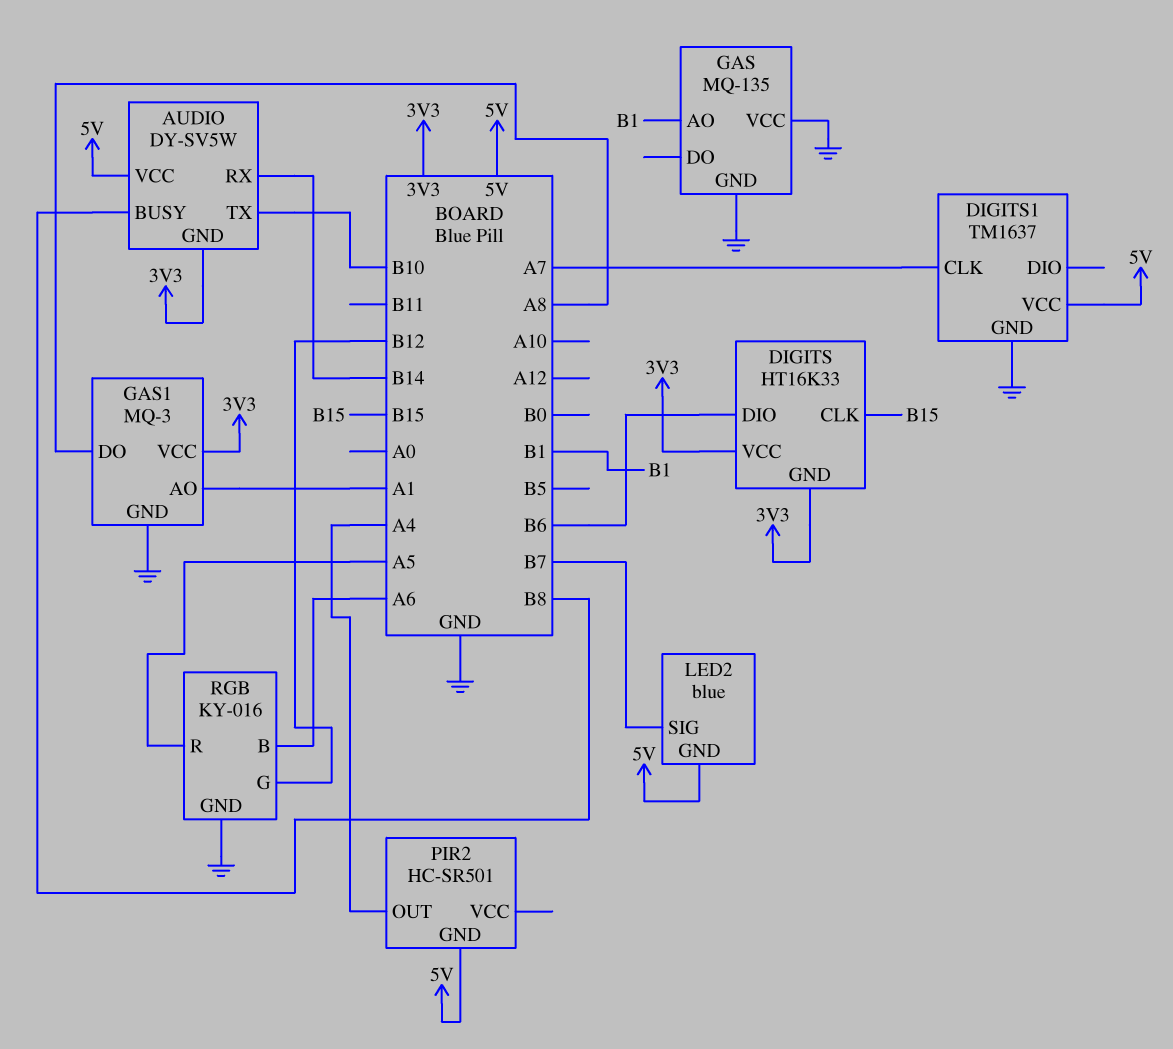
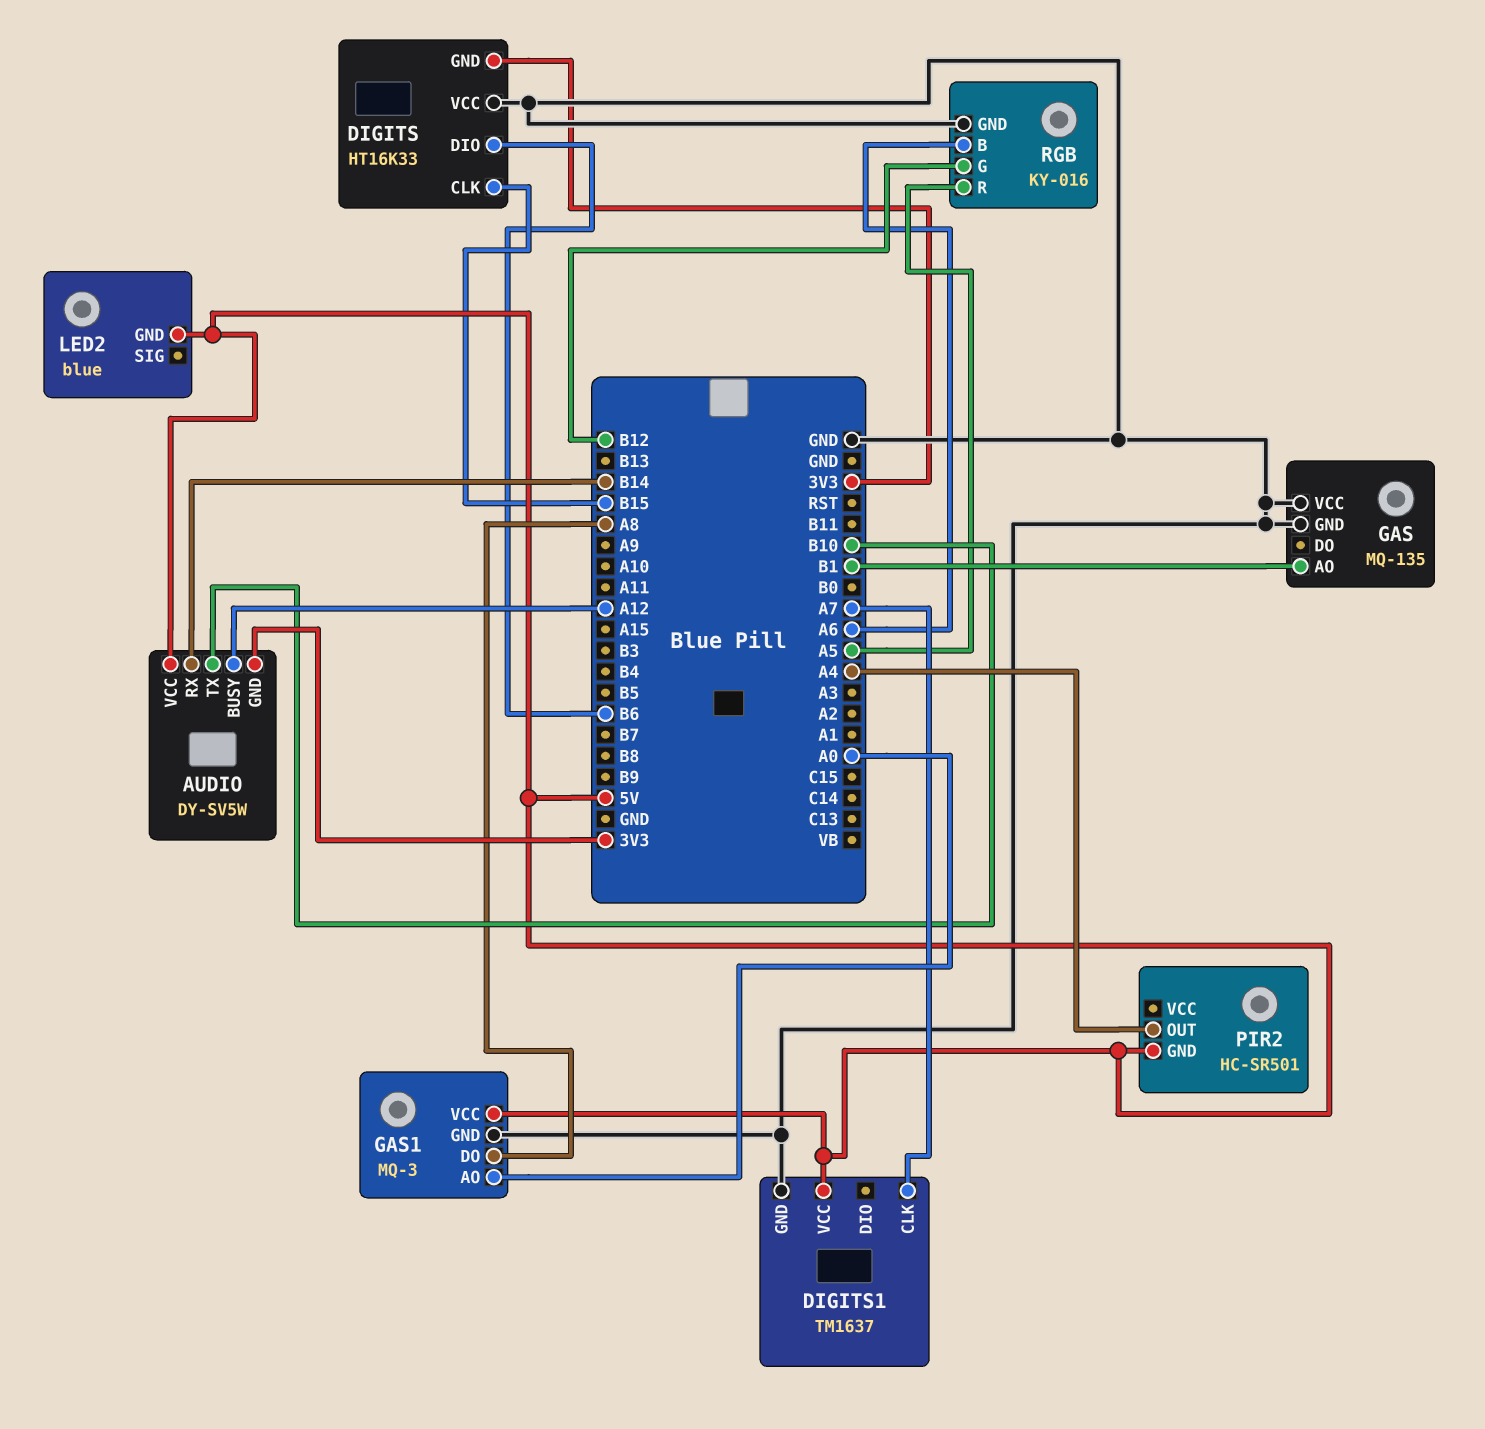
AUDIO pin BUSY: B8 -> A12
DIGITS pin VCC: 3V3 -> GND
GAS1 pin AO: A1 -> A0
GAS1 pin VCC: 3V3 -> 5V
LED2 pin SIG: B7 -> none

